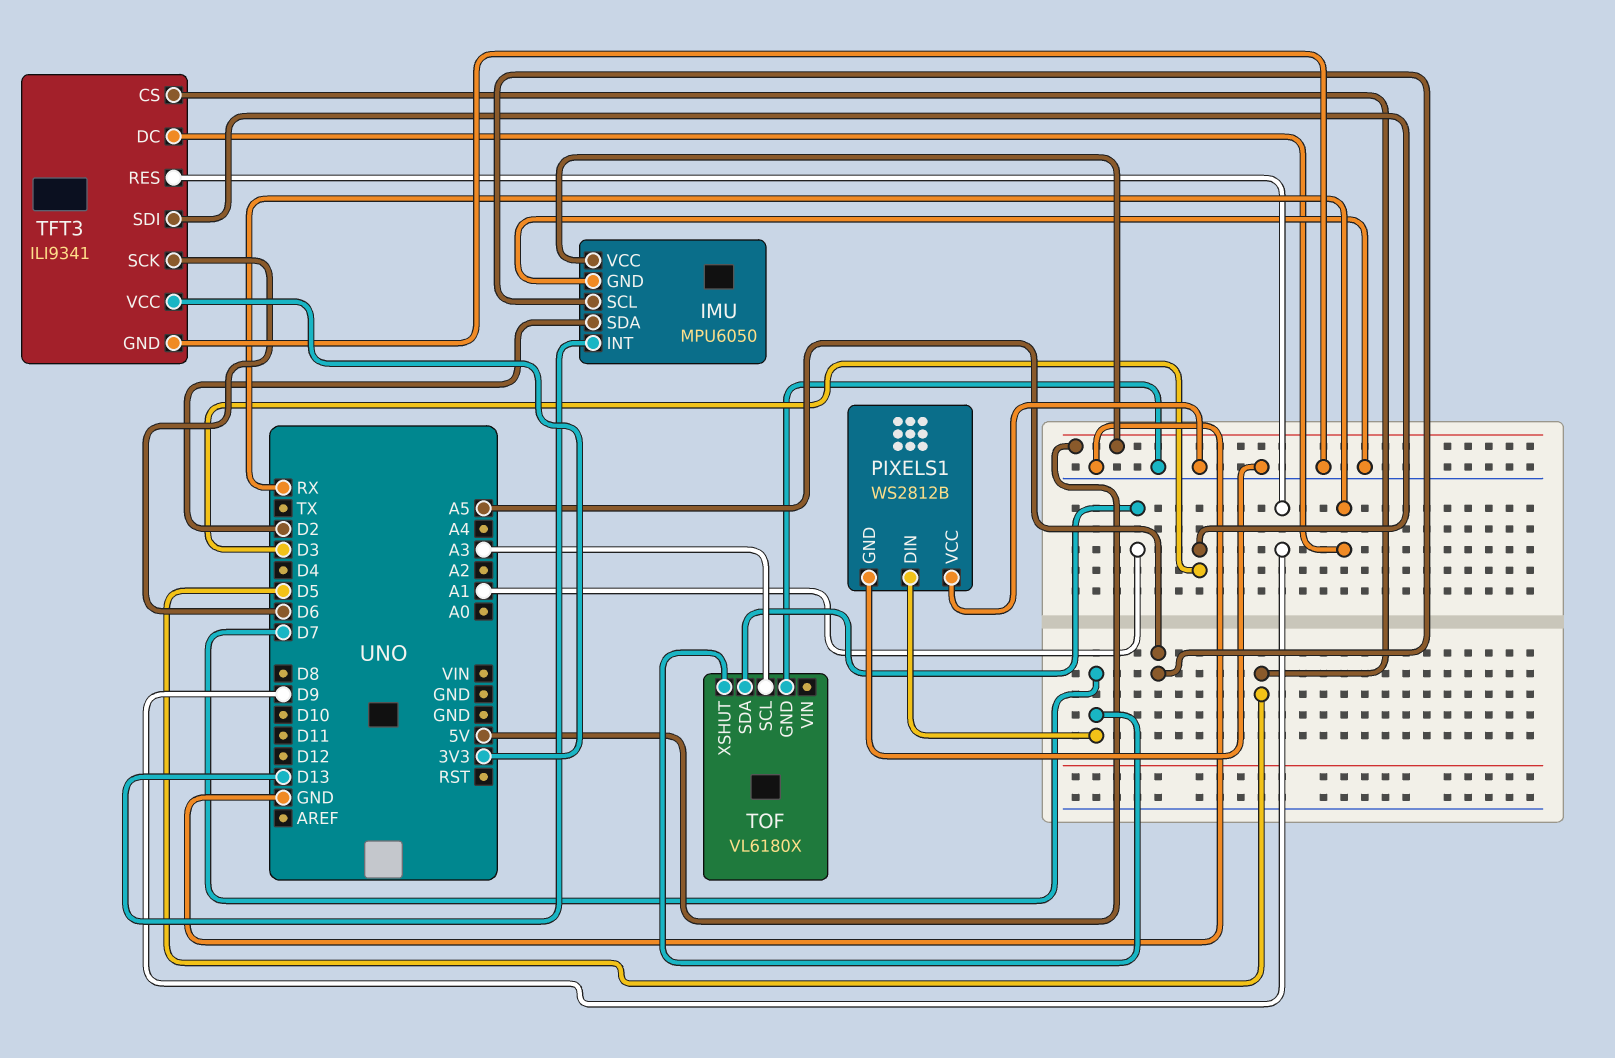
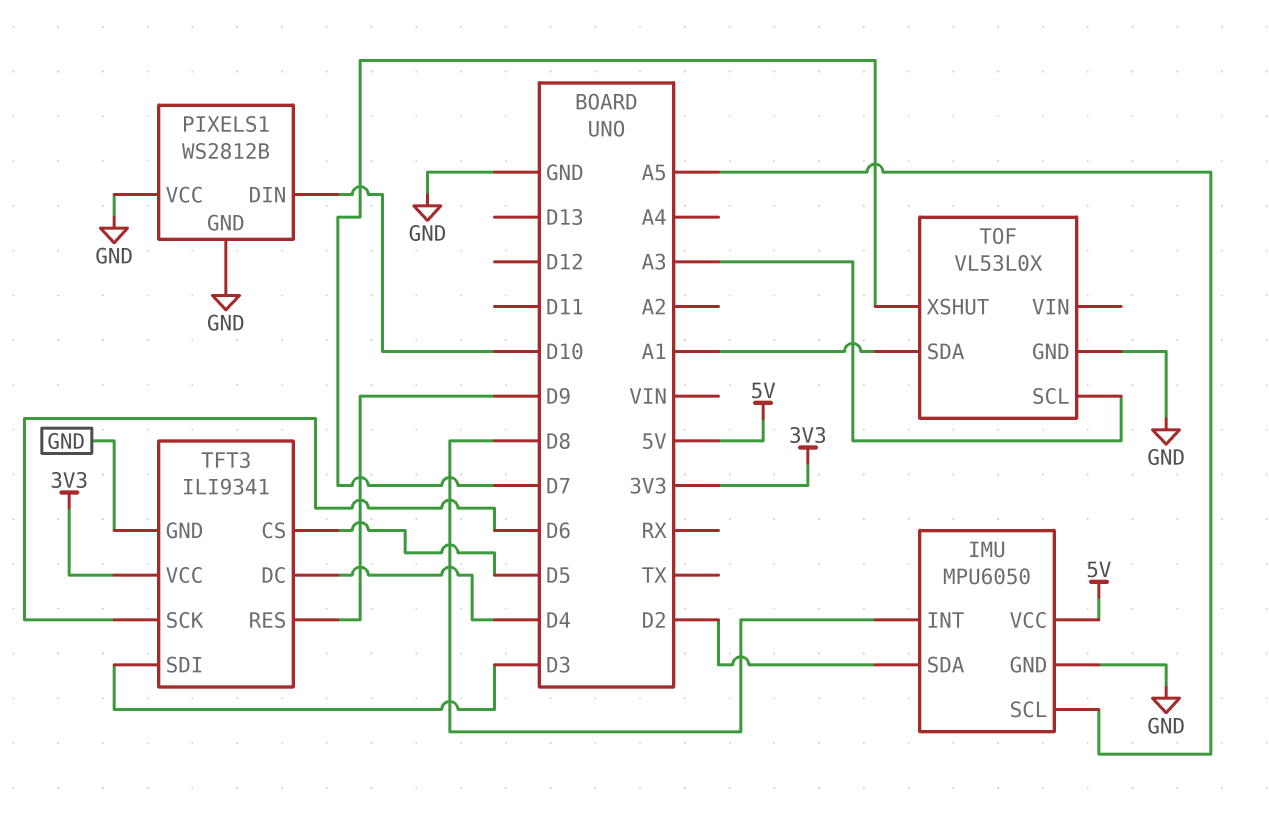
IMU pin INT: D13 -> D8
PIXELS1 pin DIN: D7 -> D10
TFT3 pin DC: RX -> D4
TOF: VL6180X -> VL53L0X

